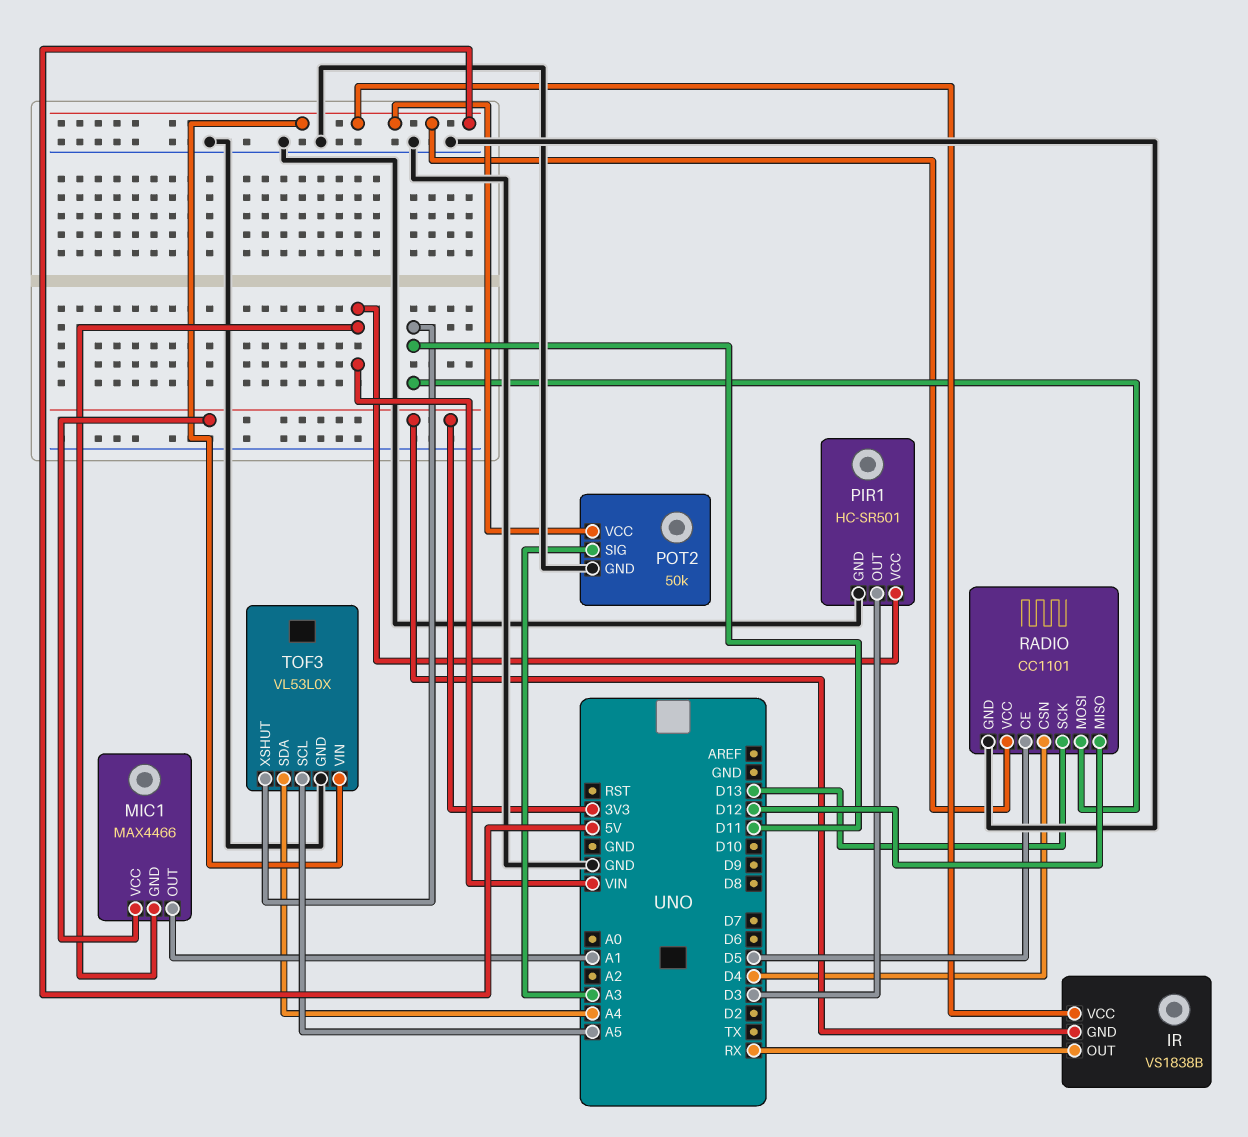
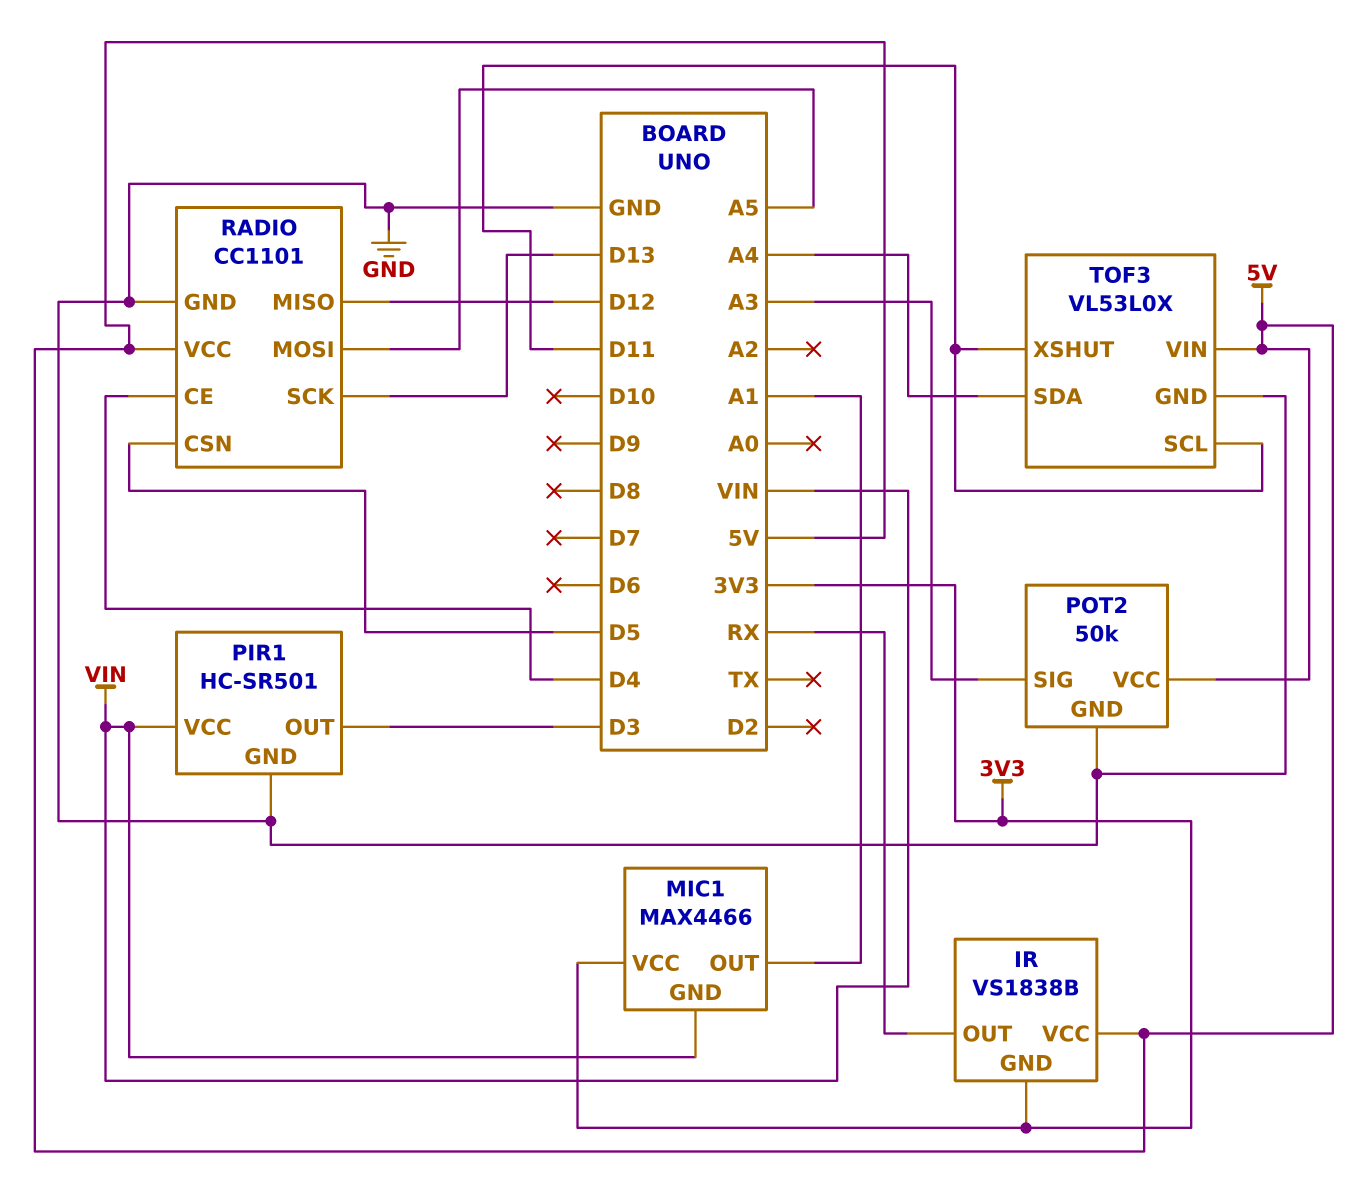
RADIO pin CE: D5 -> D4
RADIO pin CSN: D4 -> D5
RADIO pin MOSI: D11 -> A5
TOF3 pin SCL: A5 -> D11

